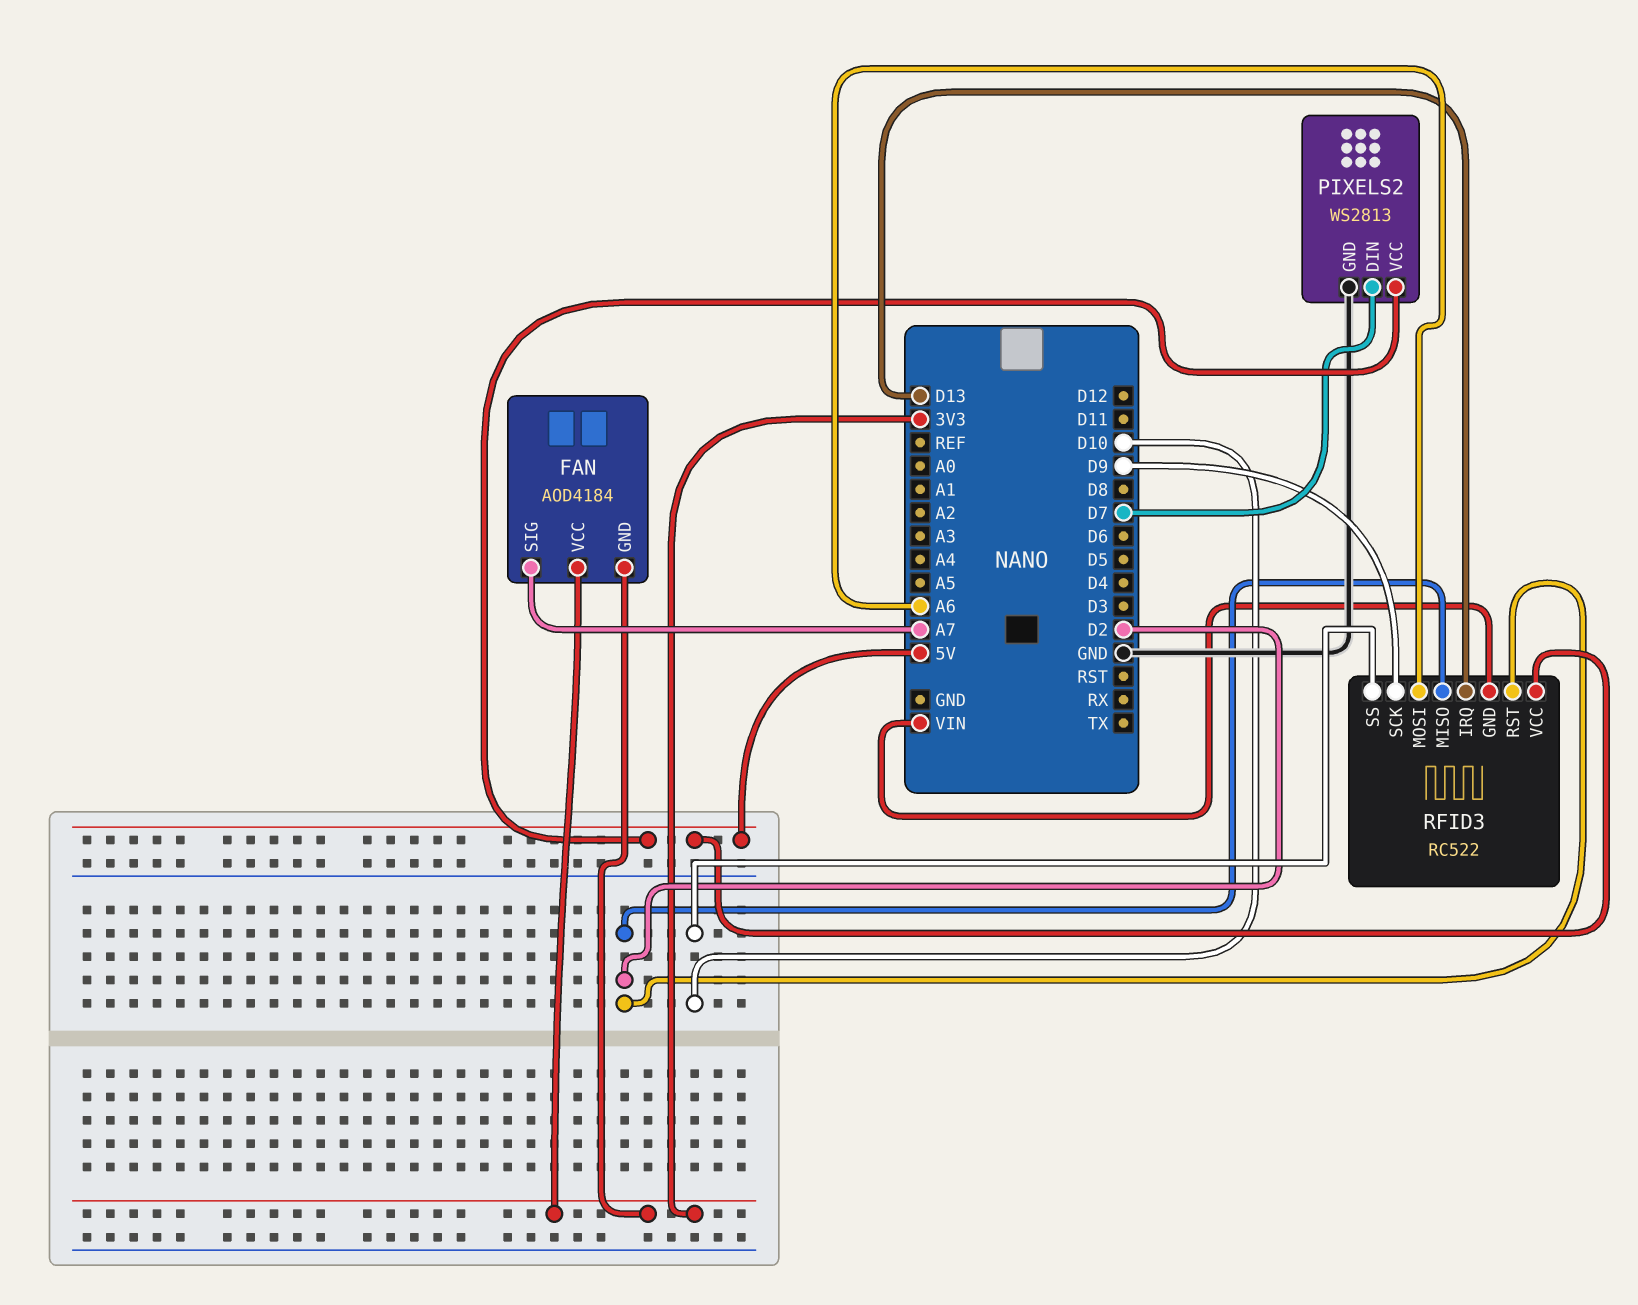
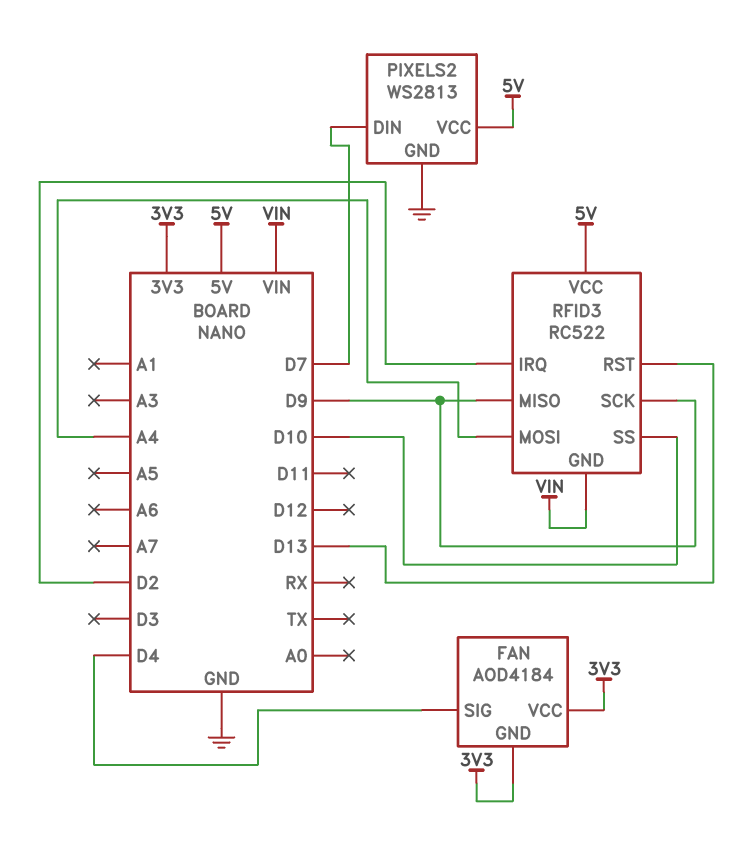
FAN pin SIG: A7 -> D4
RFID3 pin IRQ: D13 -> D2
RFID3 pin MISO: D2 -> D9
RFID3 pin MOSI: A6 -> A4
RFID3 pin RST: D2 -> D13

